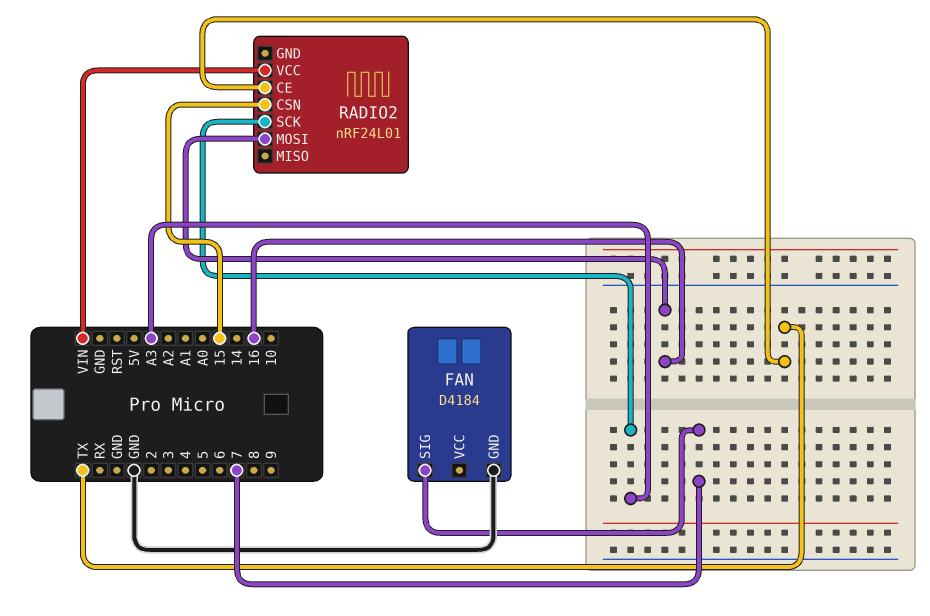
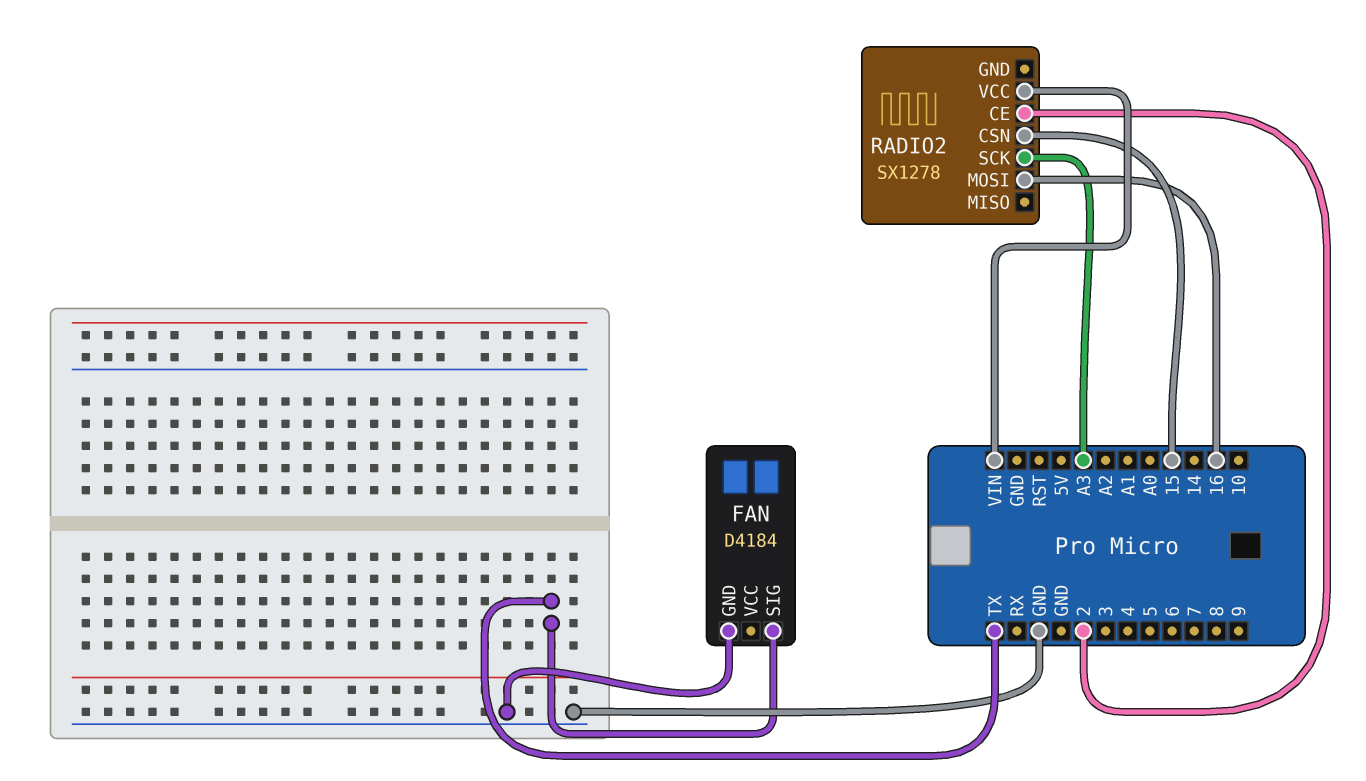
FAN pin SIG: 7 -> TX
RADIO2: nRF24L01 -> SX1278
RADIO2 pin CE: TX -> 2

